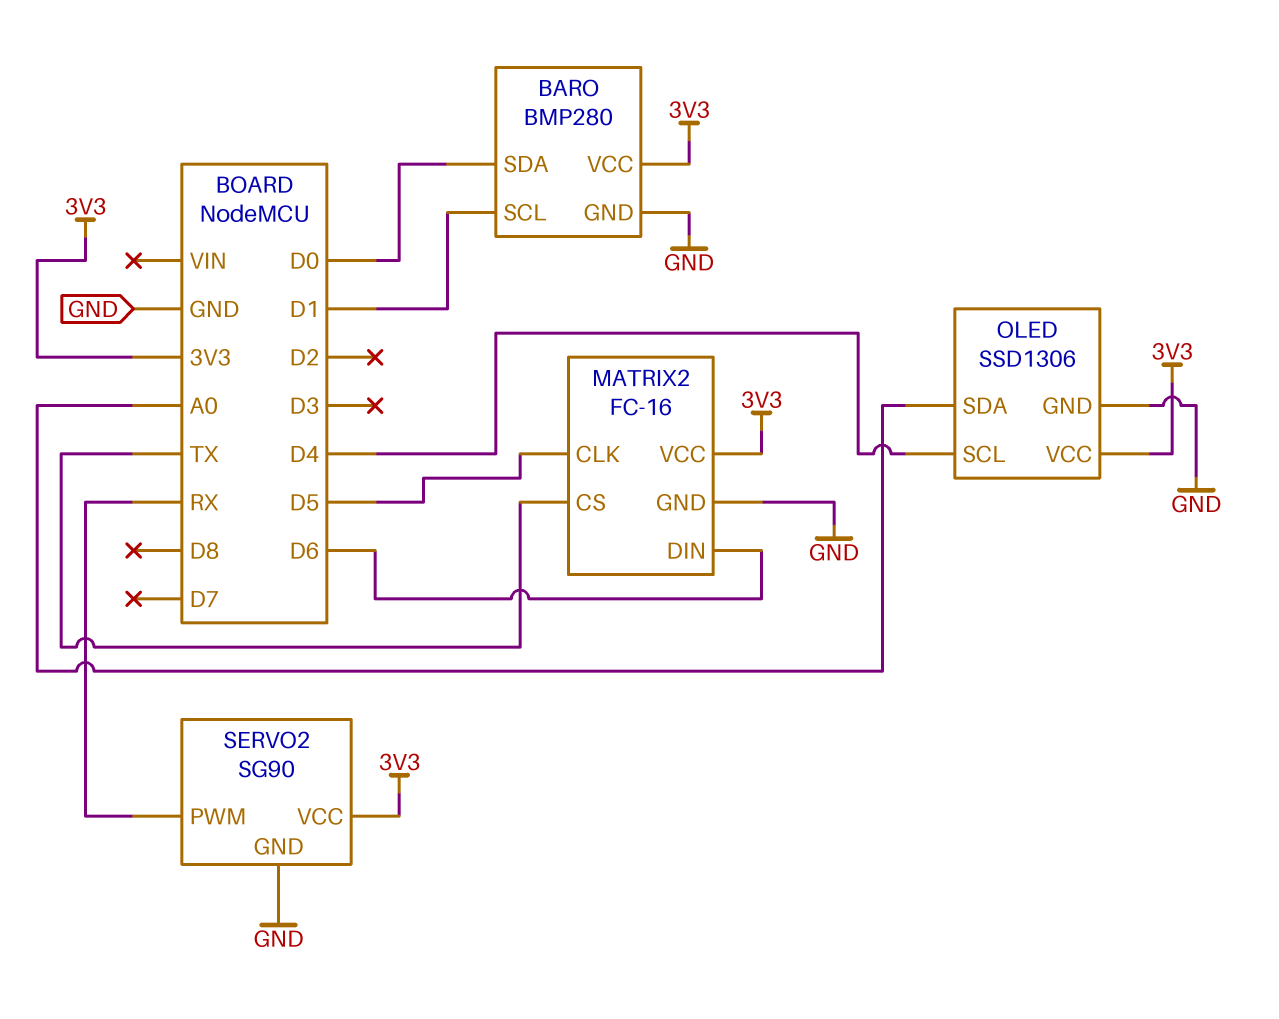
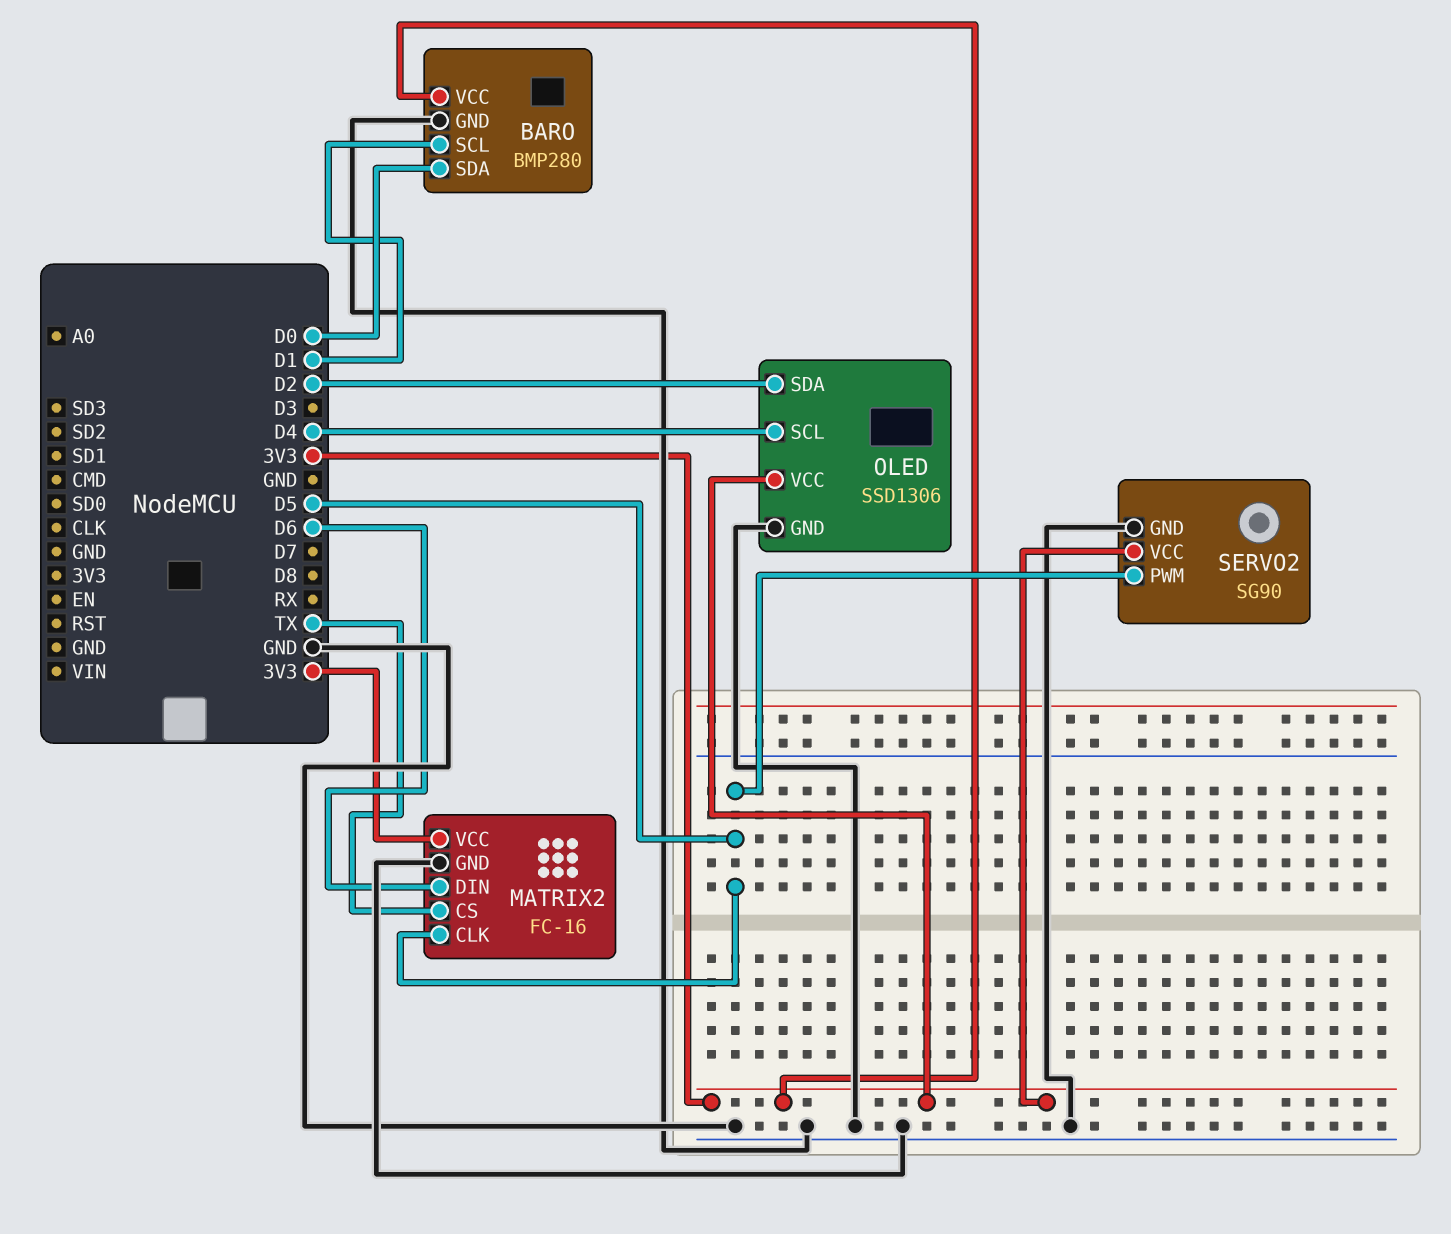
OLED pin SDA: A0 -> D2
SERVO2 pin PWM: RX -> D5

